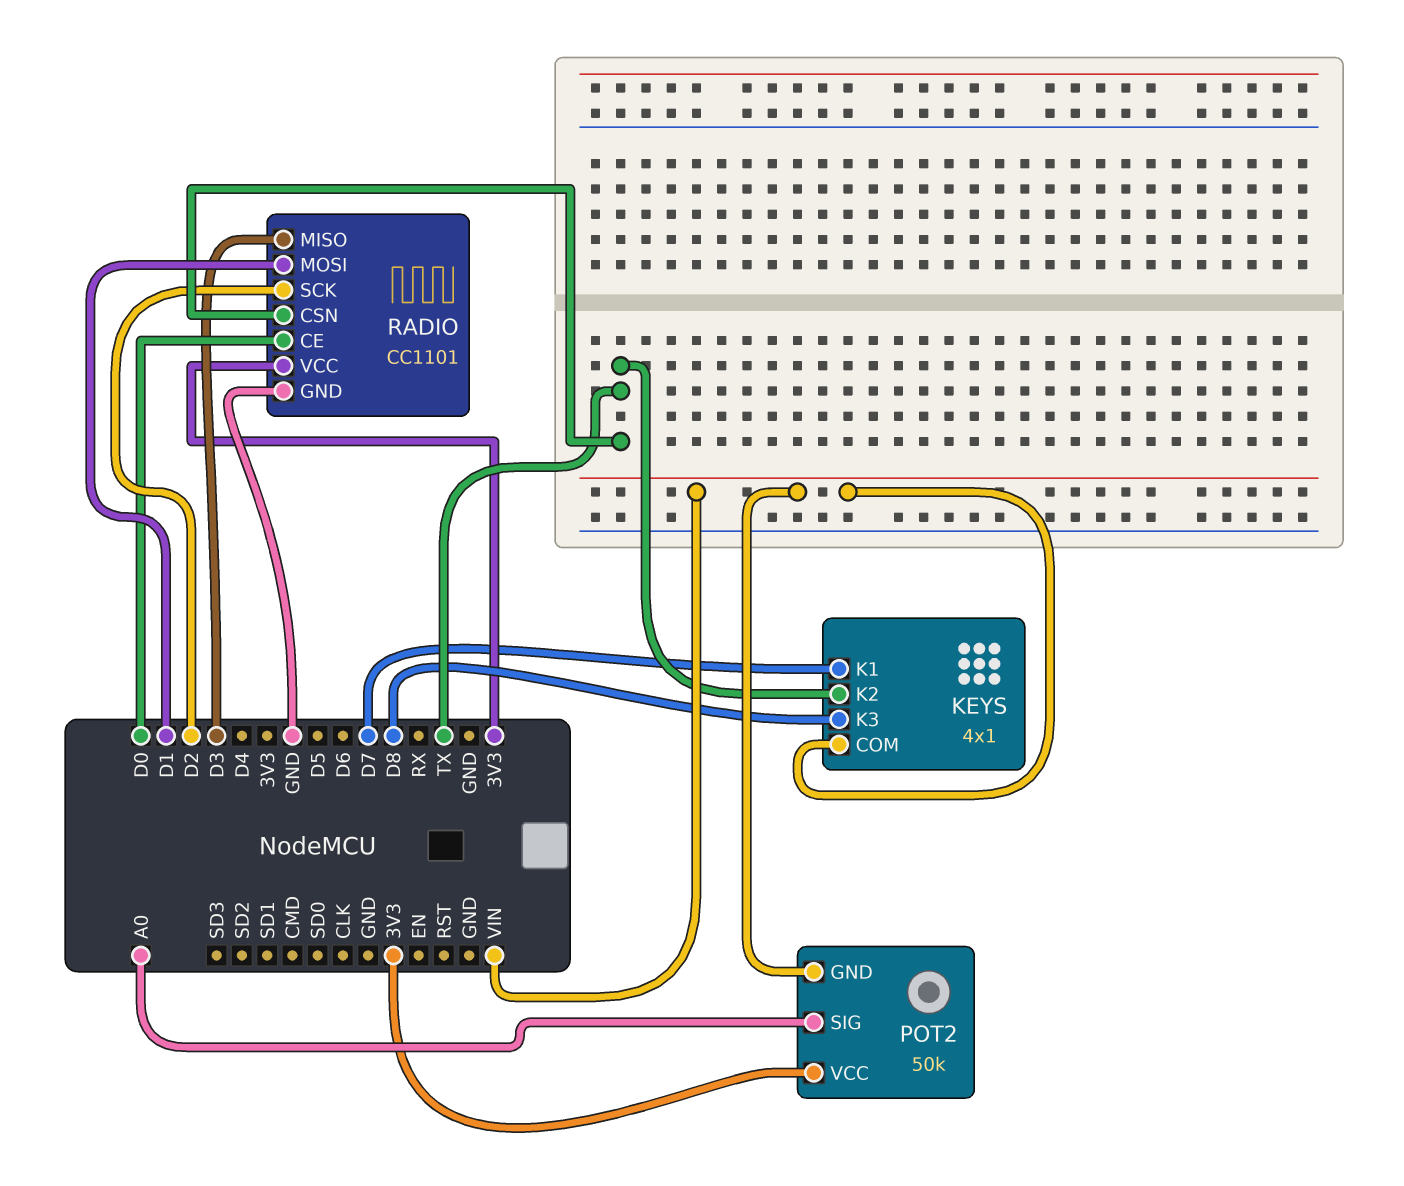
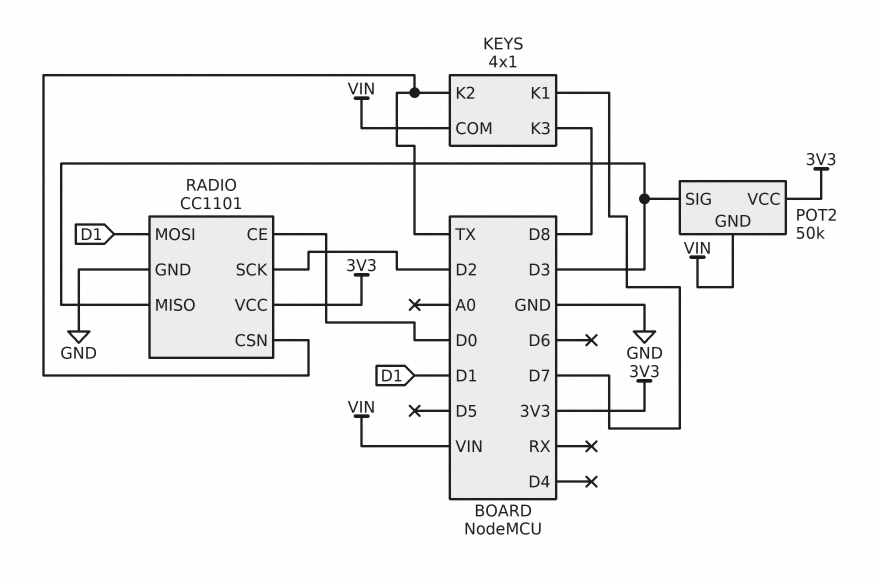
POT2 pin SIG: A0 -> D3

